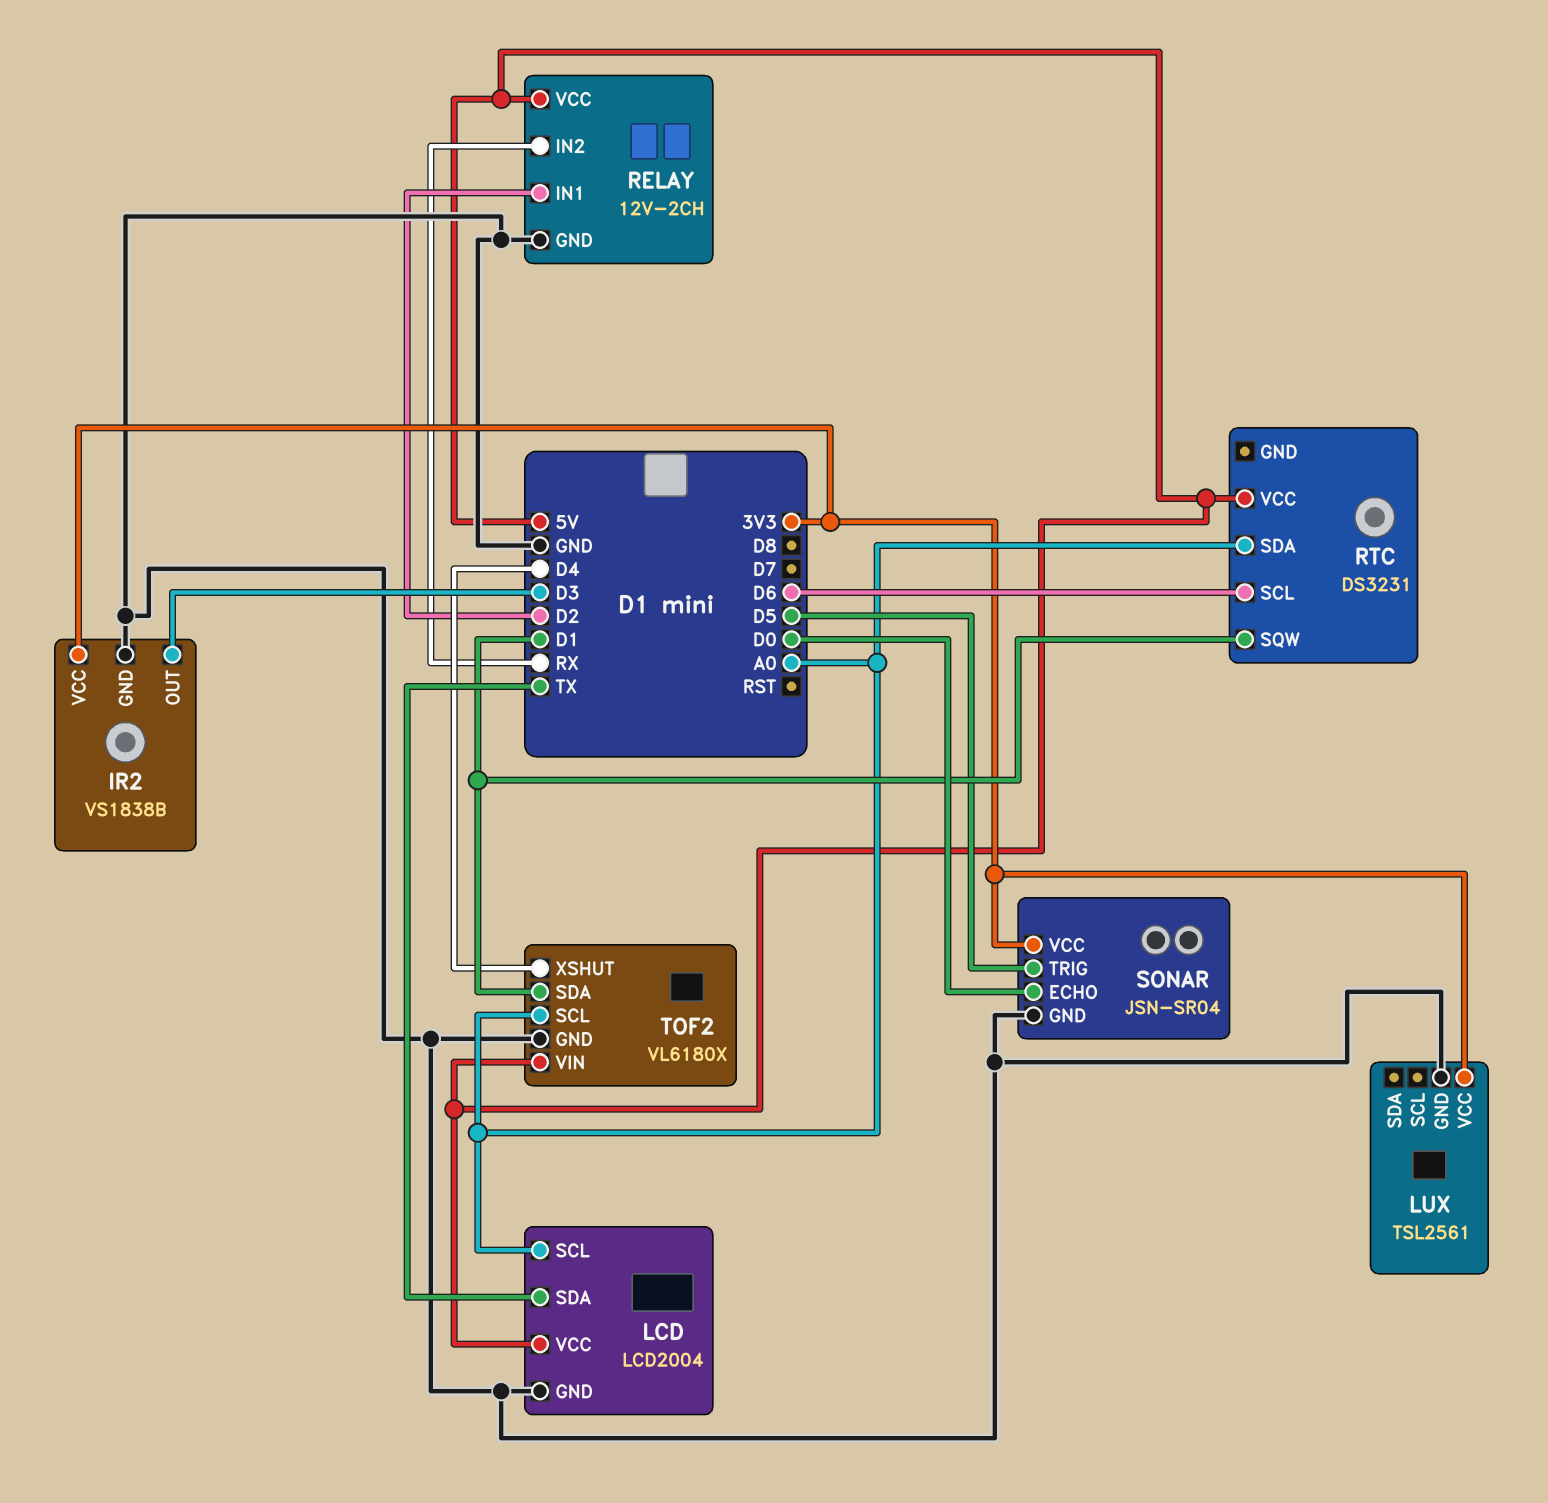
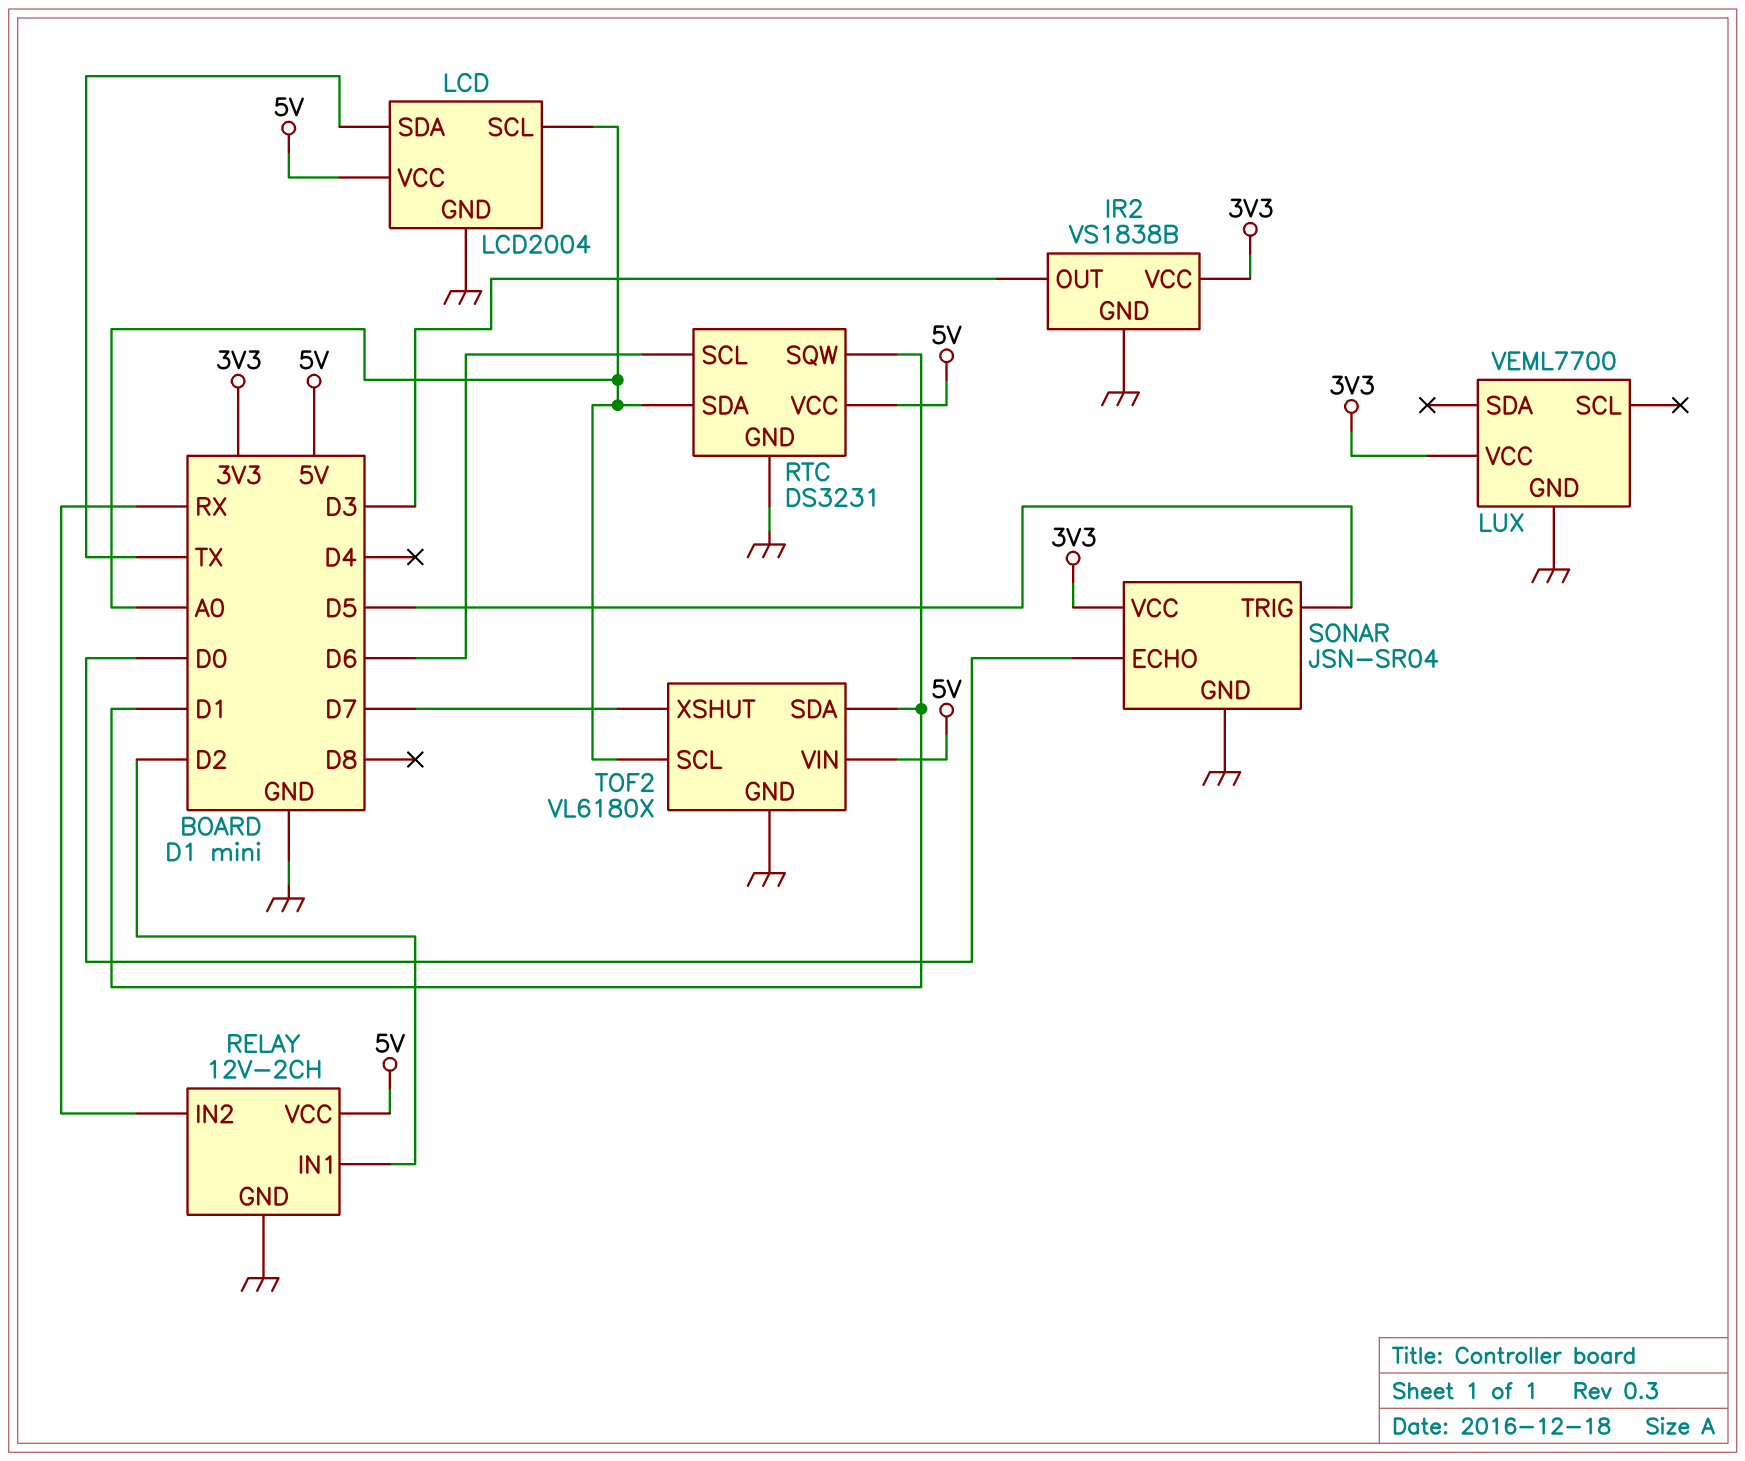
LUX: TSL2561 -> VEML7700
RTC pin GND: none -> GND
TOF2 pin XSHUT: D4 -> D7

